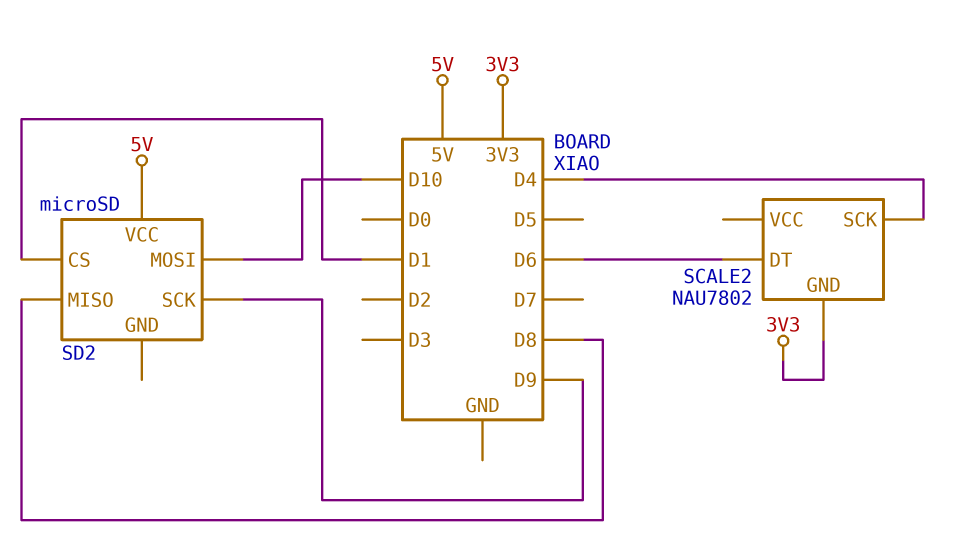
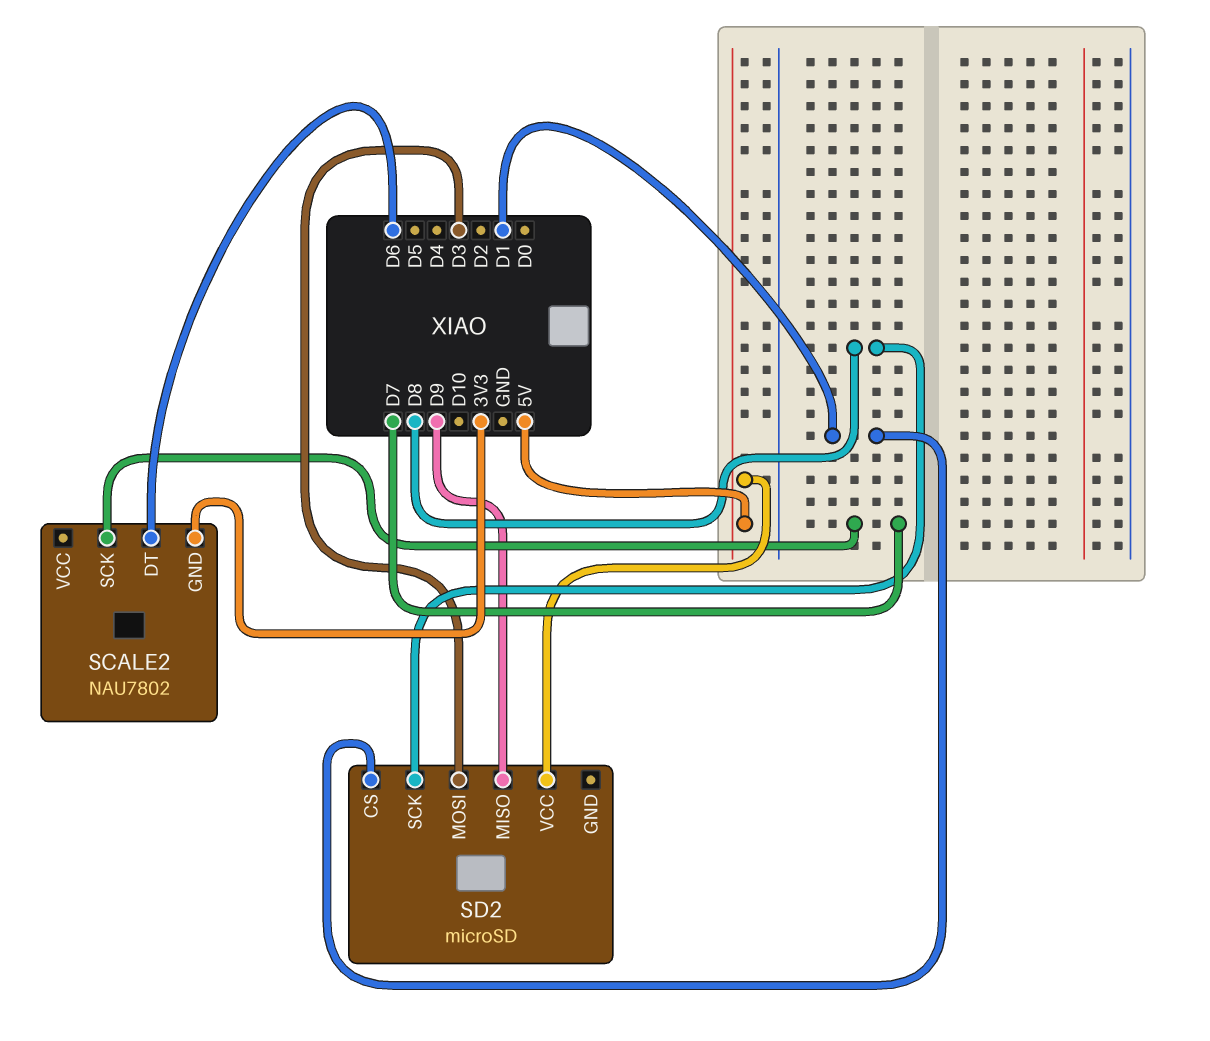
SCALE2 pin SCK: D4 -> D7
SD2 pin MISO: D8 -> D9
SD2 pin MOSI: D10 -> D3
SD2 pin SCK: D9 -> D8

